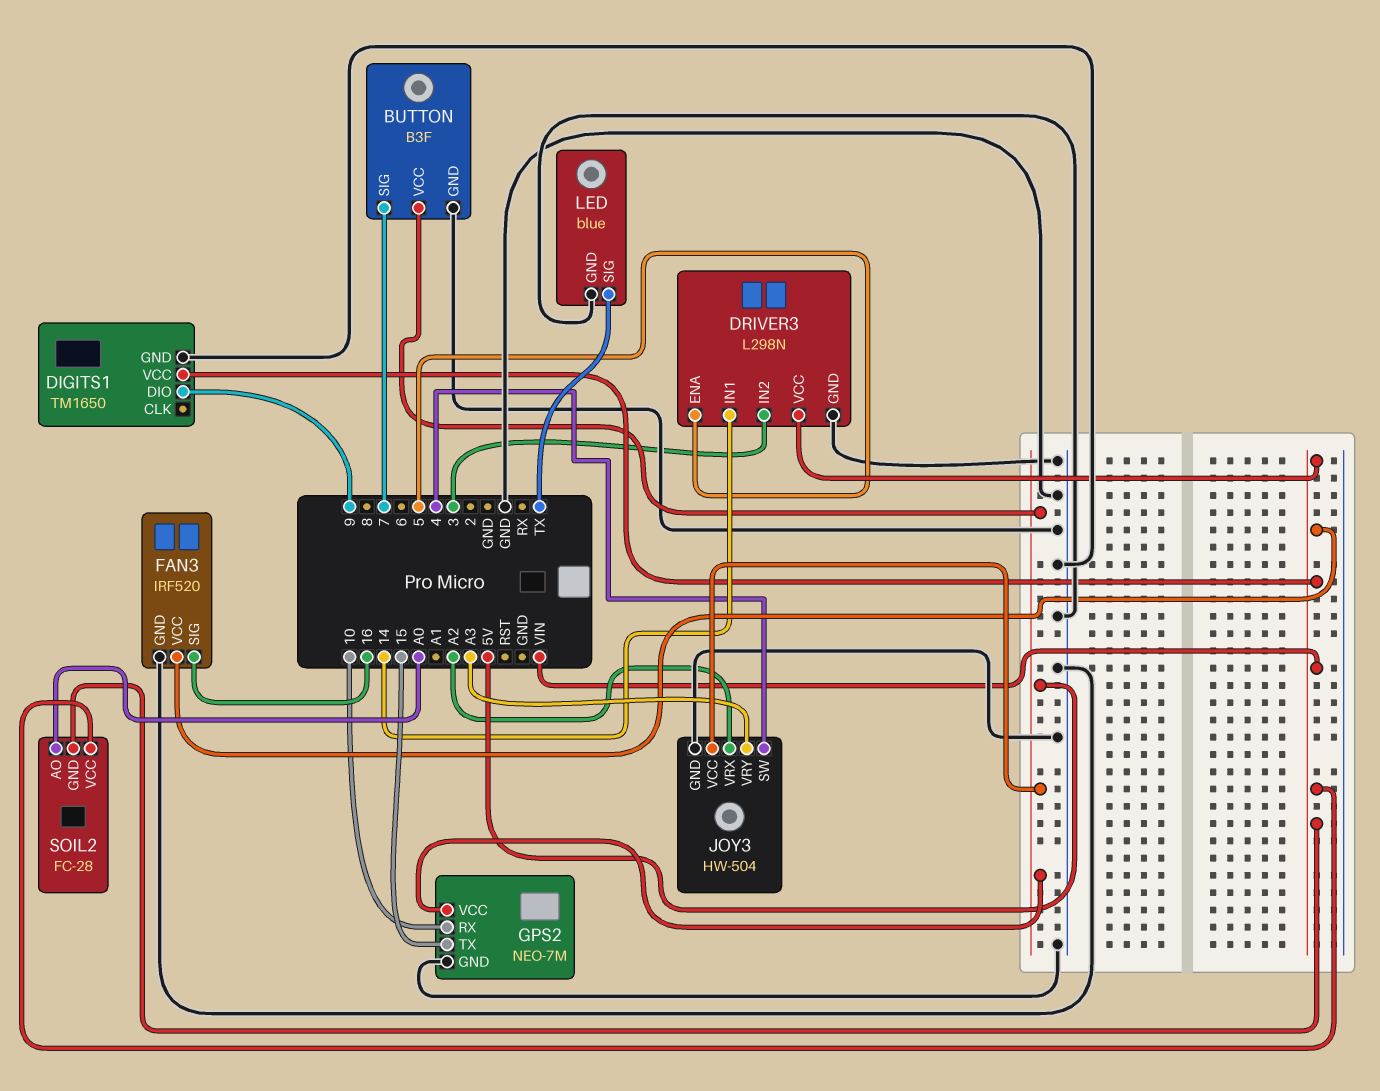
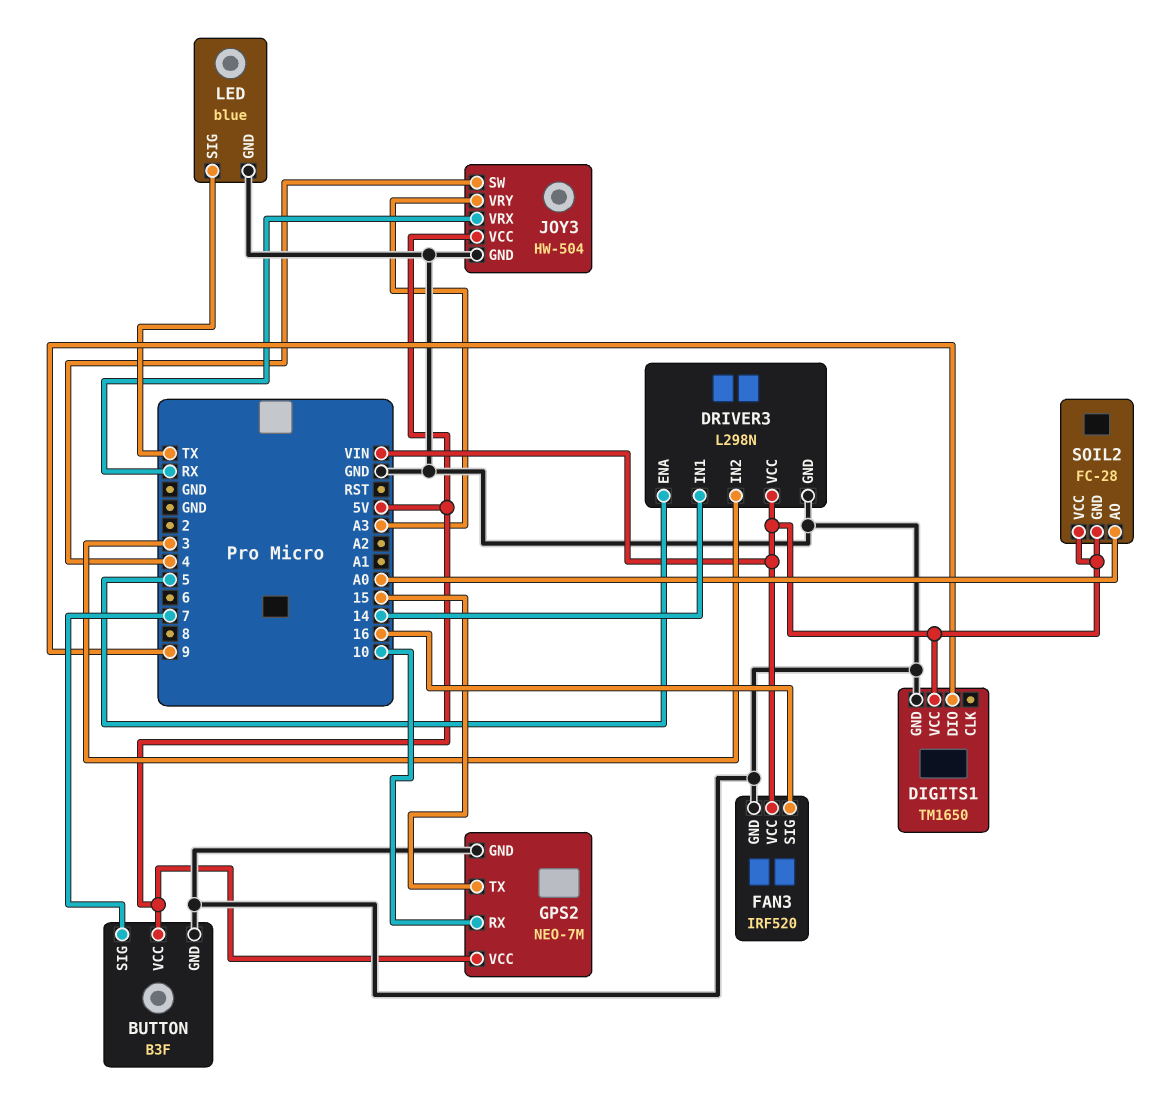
JOY3 pin VRX: A2 -> RX

